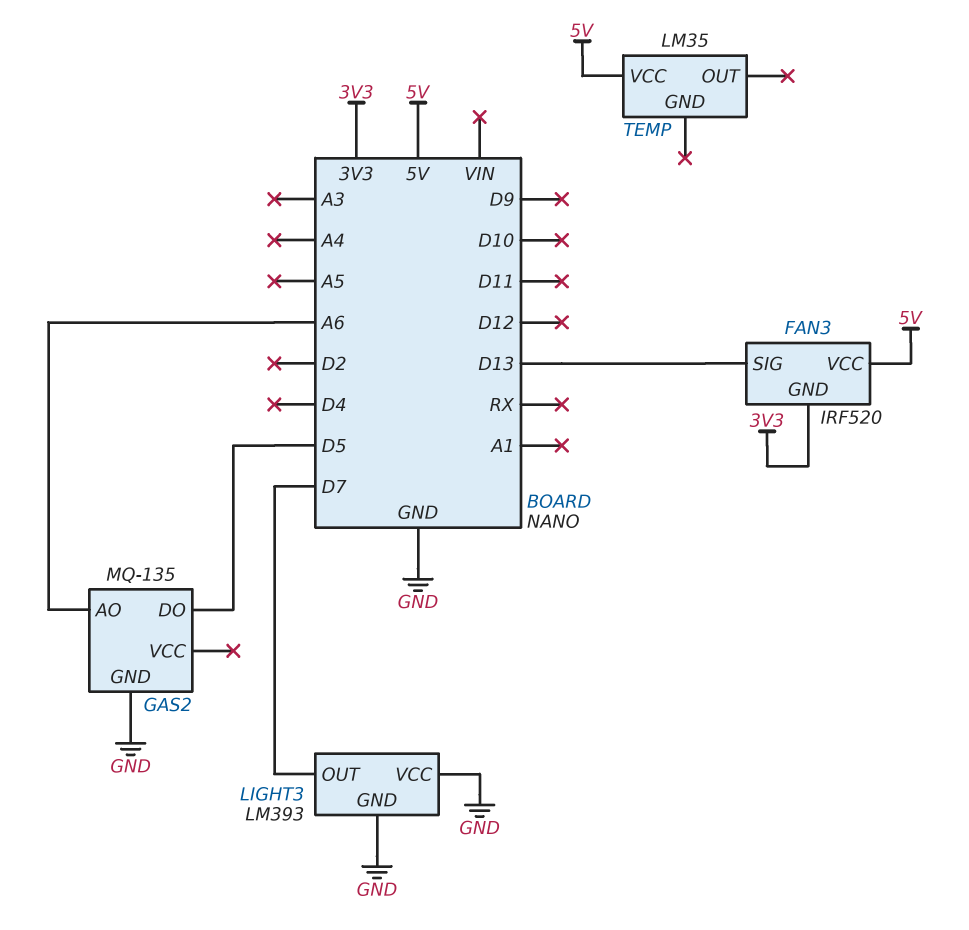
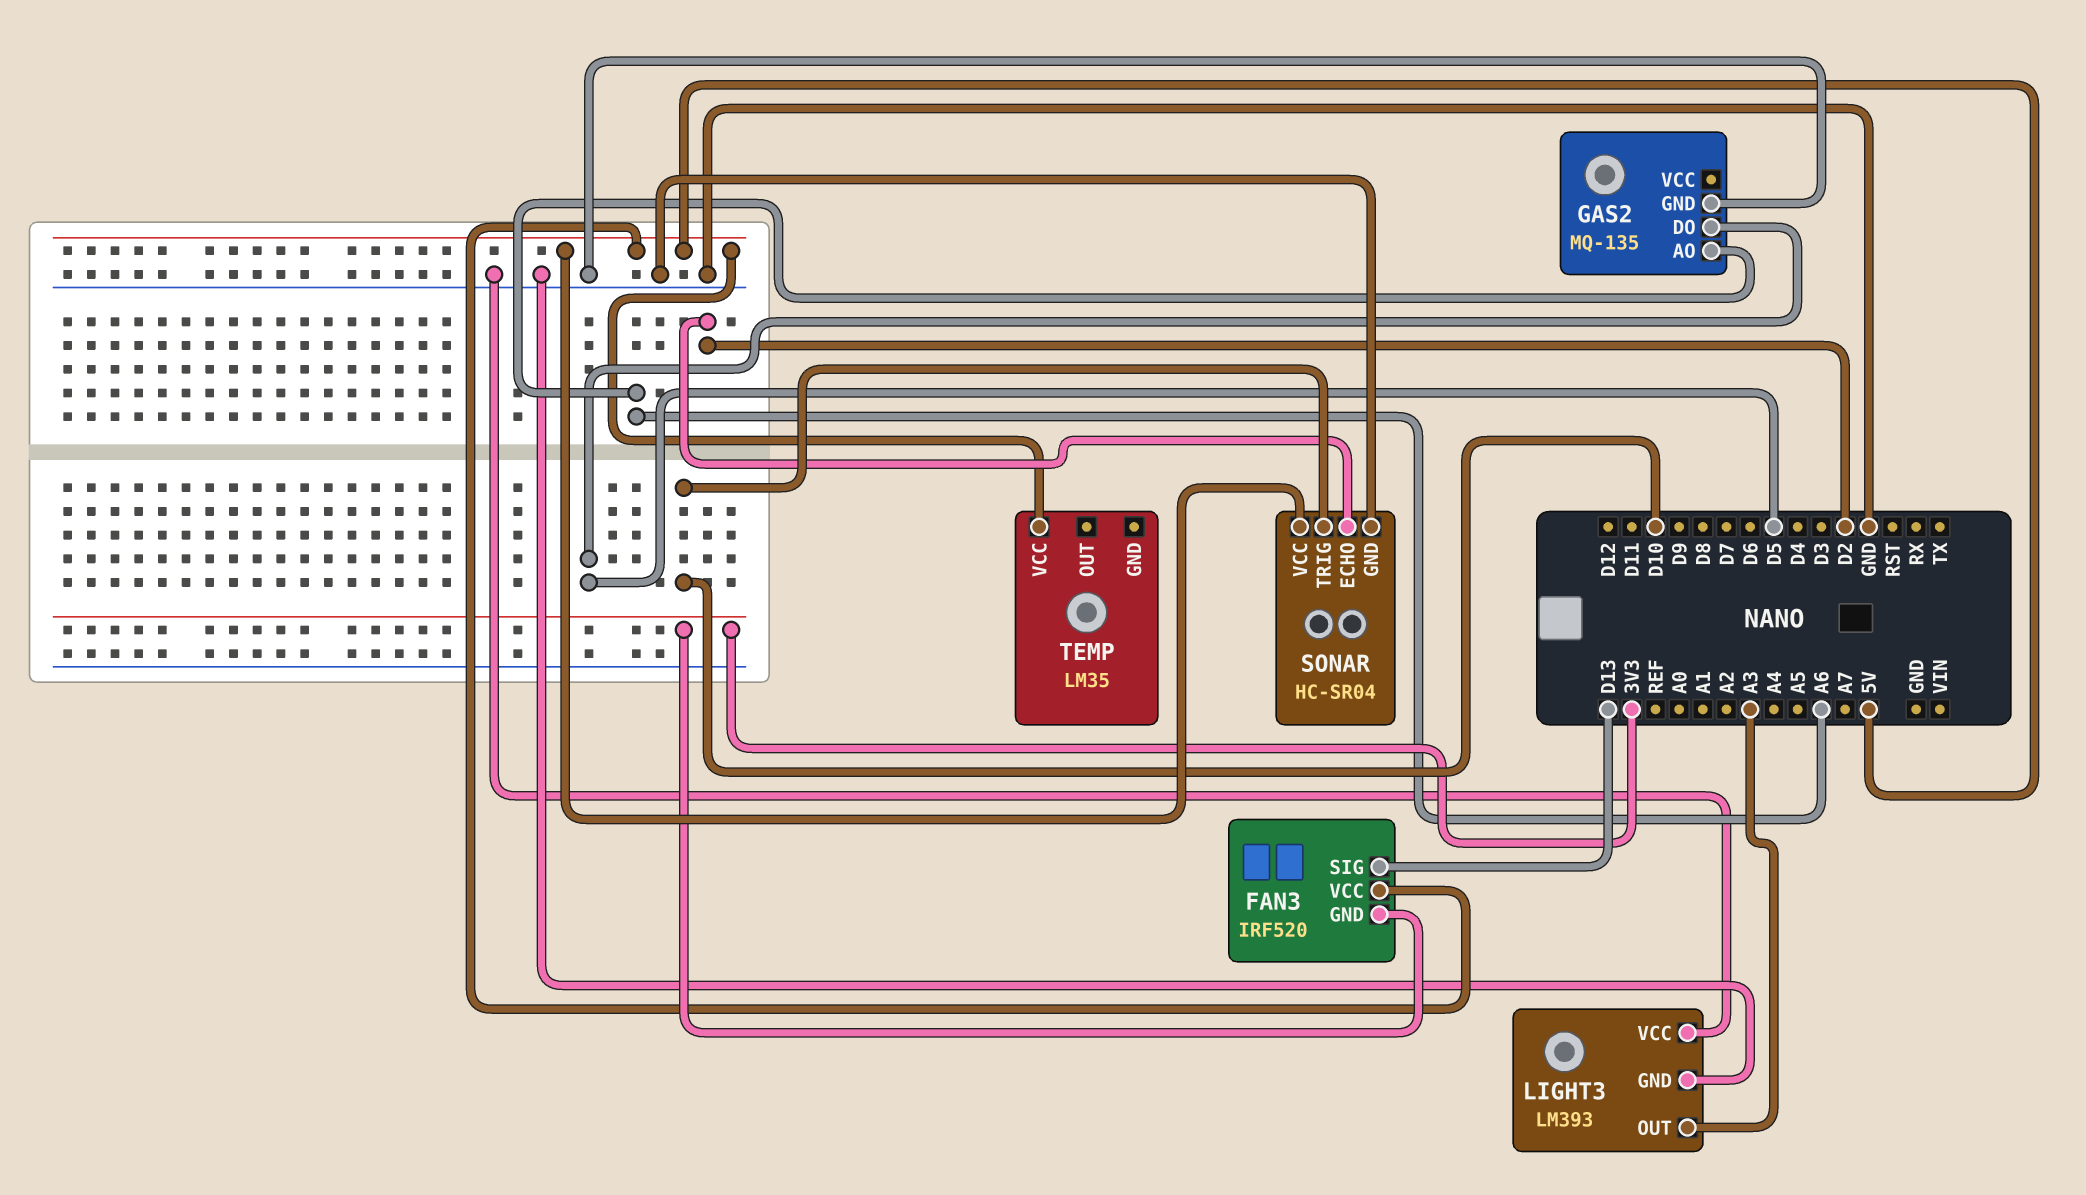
LIGHT3 pin OUT: D7 -> A3
SONAR: none -> HC-SR04
SONAR pin ECHO: none -> D2
SONAR pin GND: none -> GND
SONAR pin TRIG: none -> D10
SONAR pin VCC: none -> 5V

